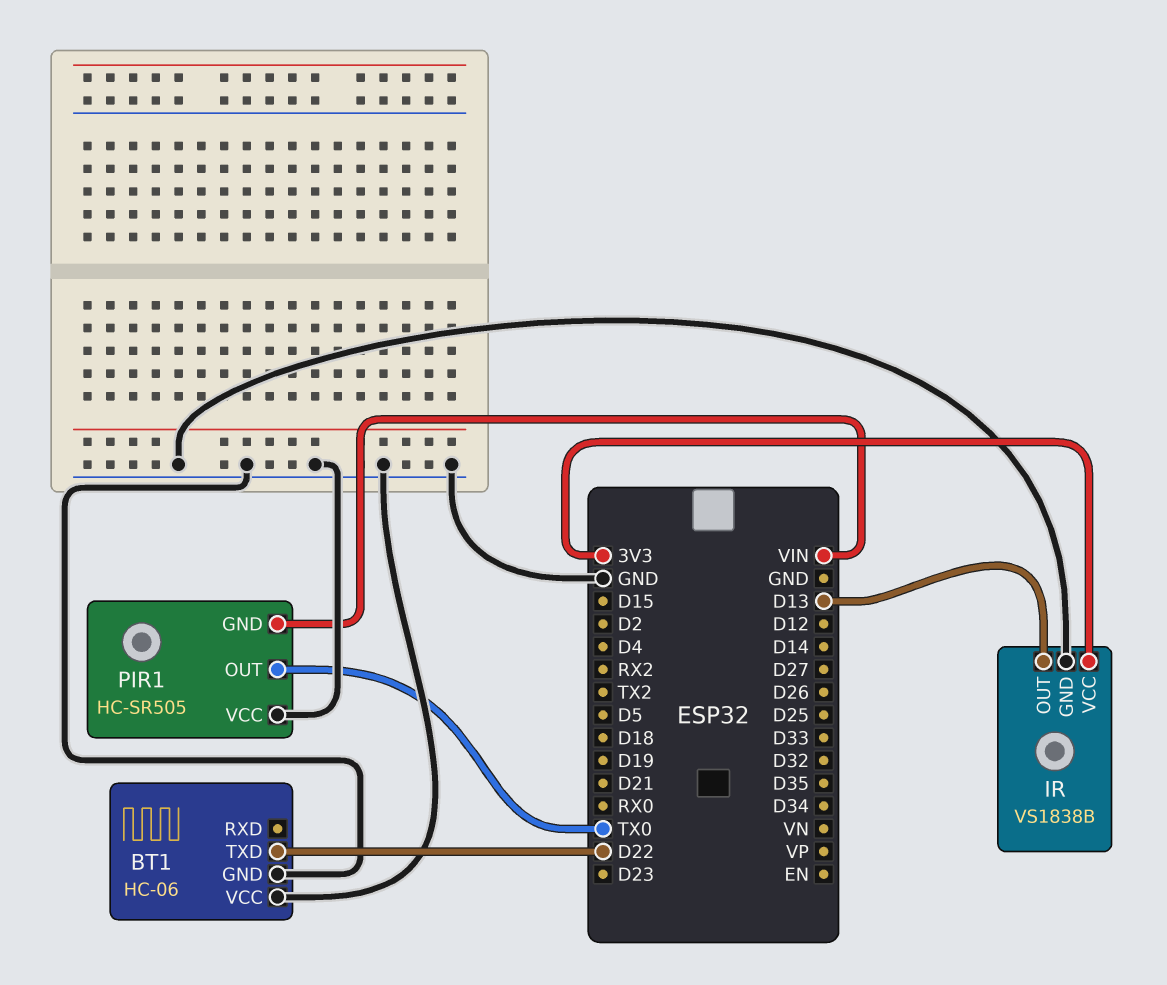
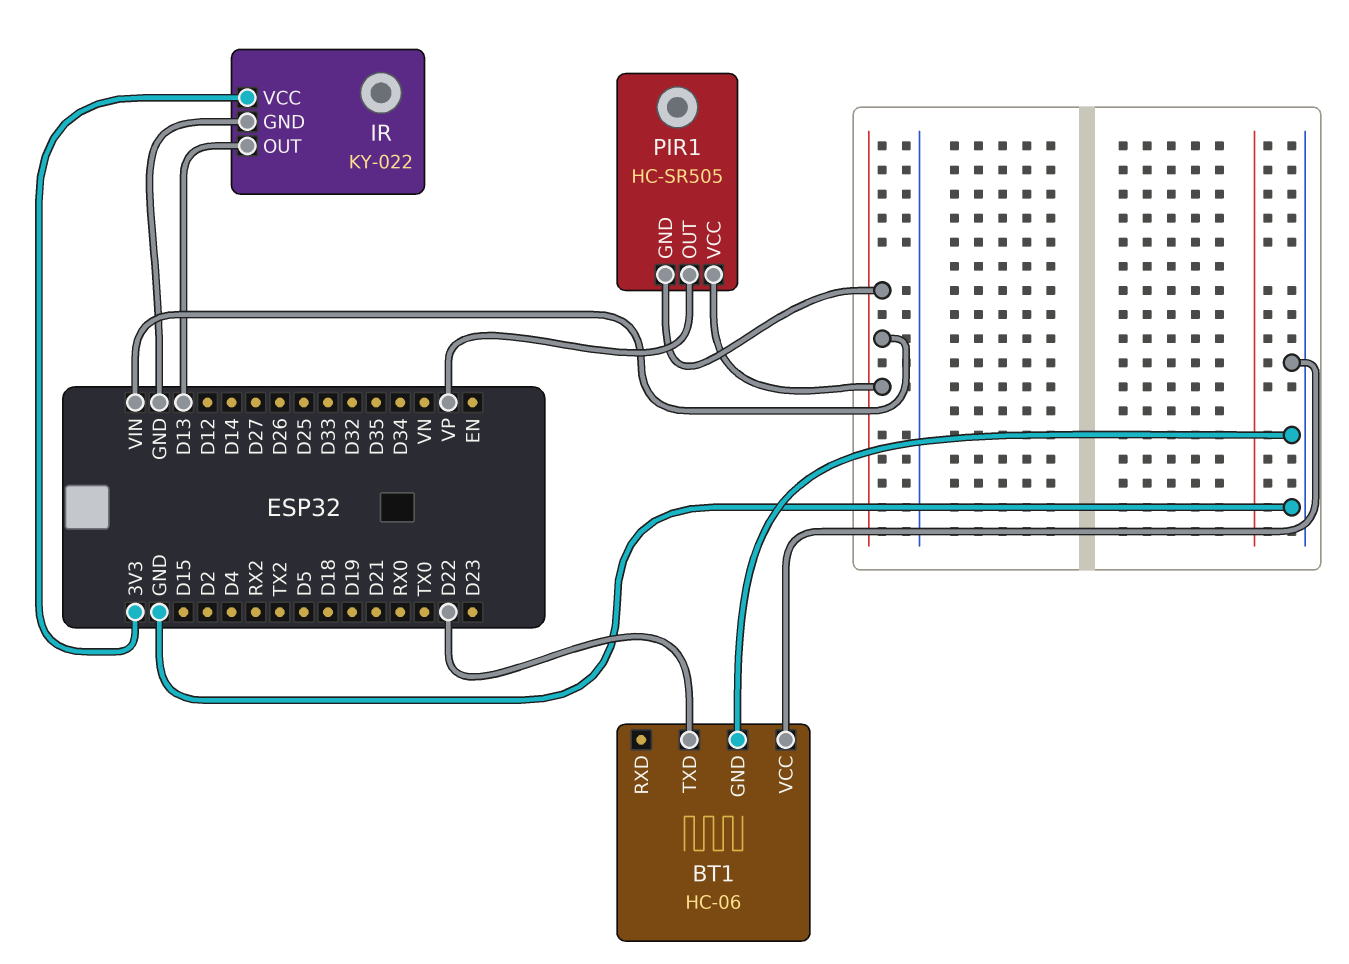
IR: VS1838B -> KY-022
PIR1 pin OUT: TX0 -> VP
PIR1 pin VCC: GND -> VIN

